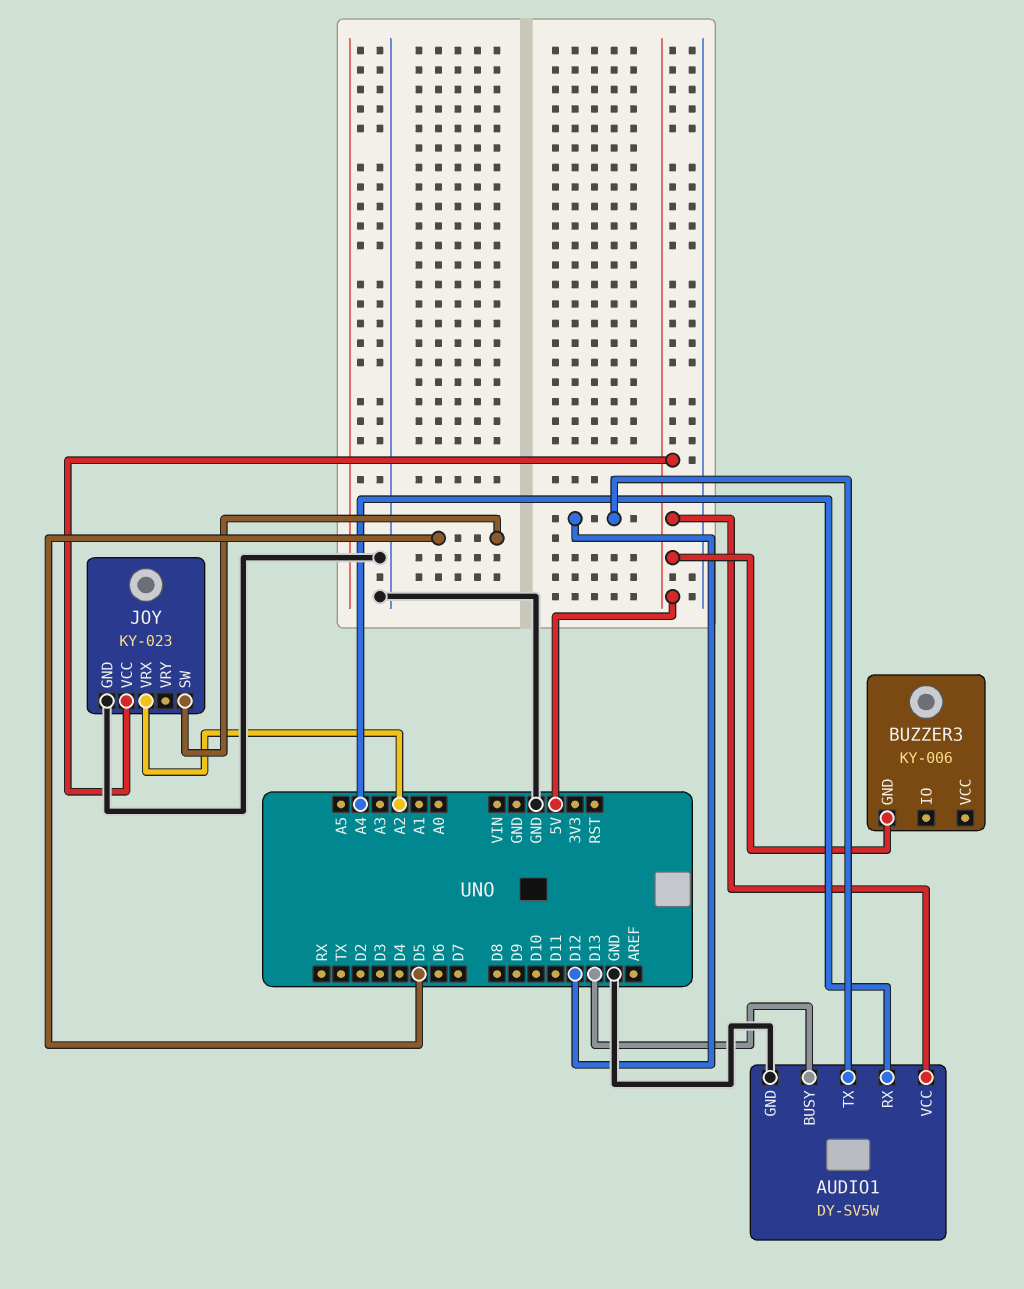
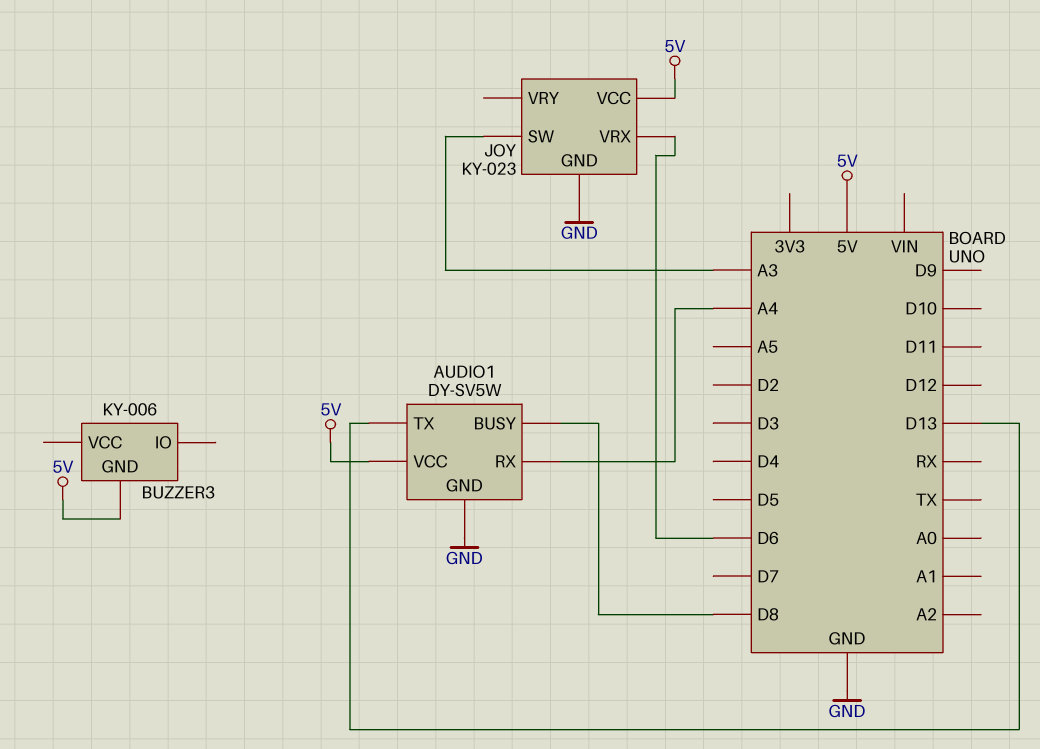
AUDIO1 pin BUSY: D13 -> D8
AUDIO1 pin TX: D12 -> D13
JOY pin SW: D5 -> A3
JOY pin VRX: A2 -> D6

